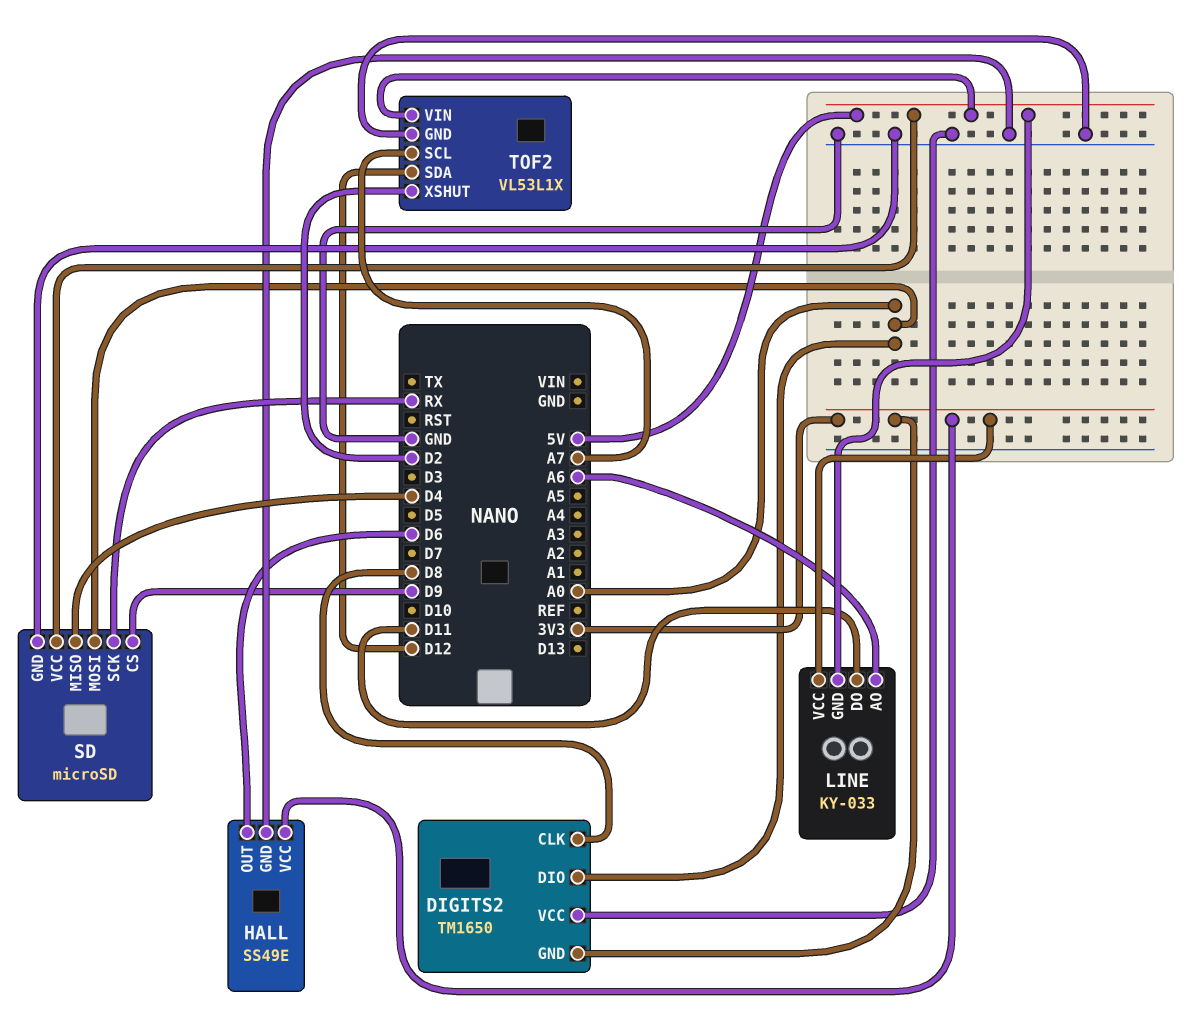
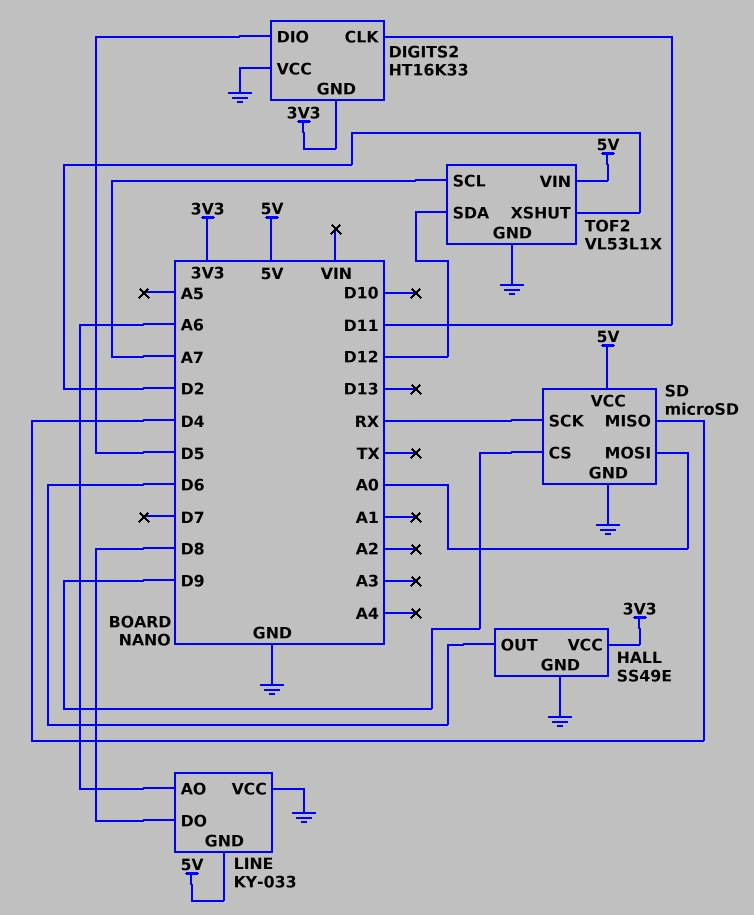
DIGITS2: TM1650 -> HT16K33
DIGITS2 pin CLK: D8 -> D11
DIGITS2 pin DIO: A0 -> D5
LINE pin DO: D11 -> D8
LINE pin VCC: 3V3 -> GND

